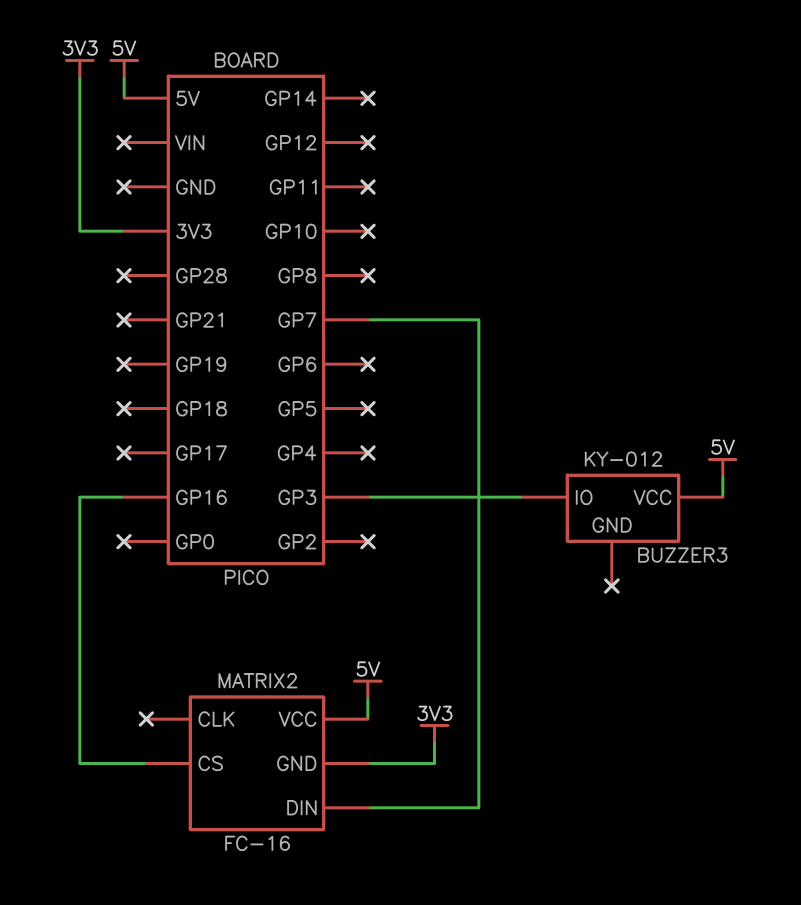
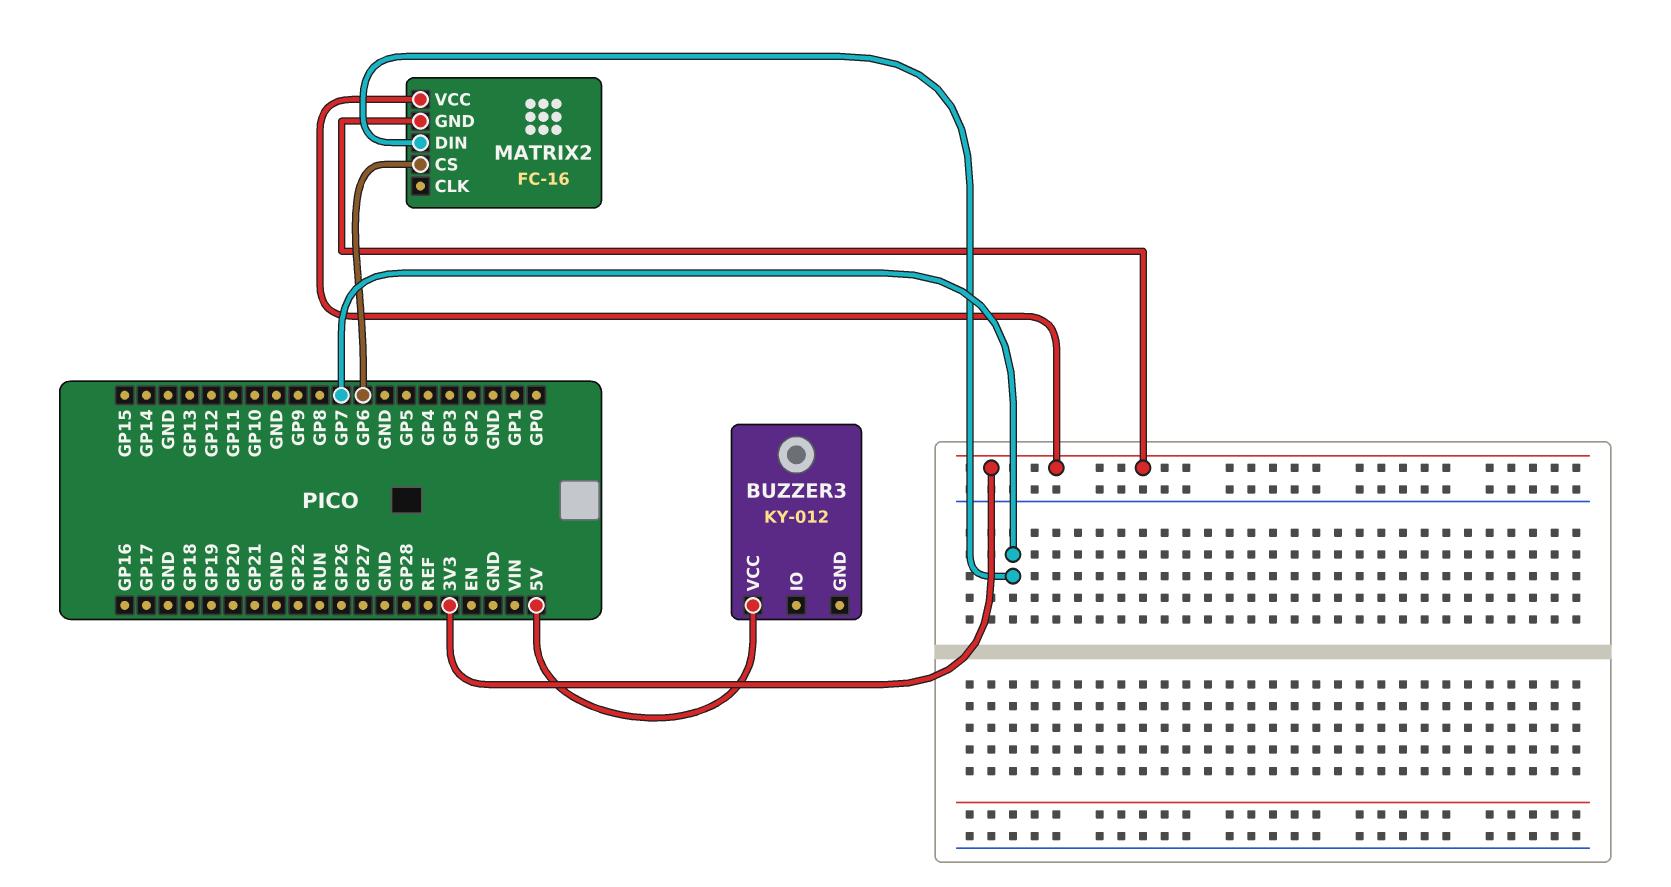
BUZZER3 pin IO: GP3 -> none
MATRIX2 pin CS: GP16 -> GP6
MATRIX2 pin VCC: 5V -> 3V3

